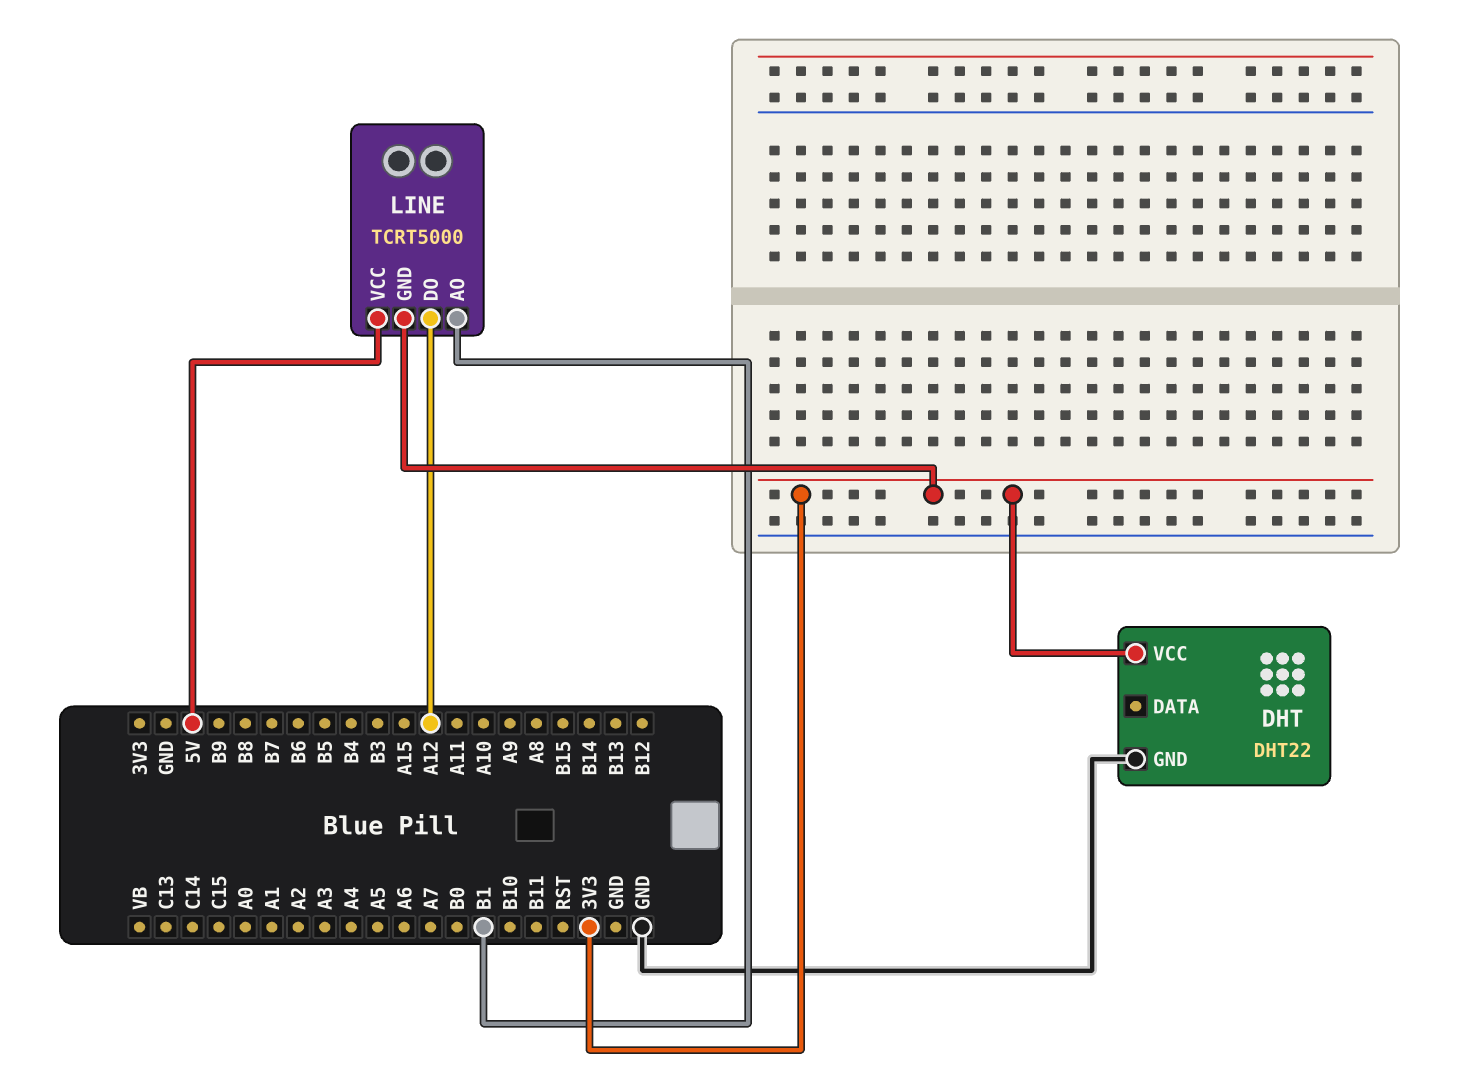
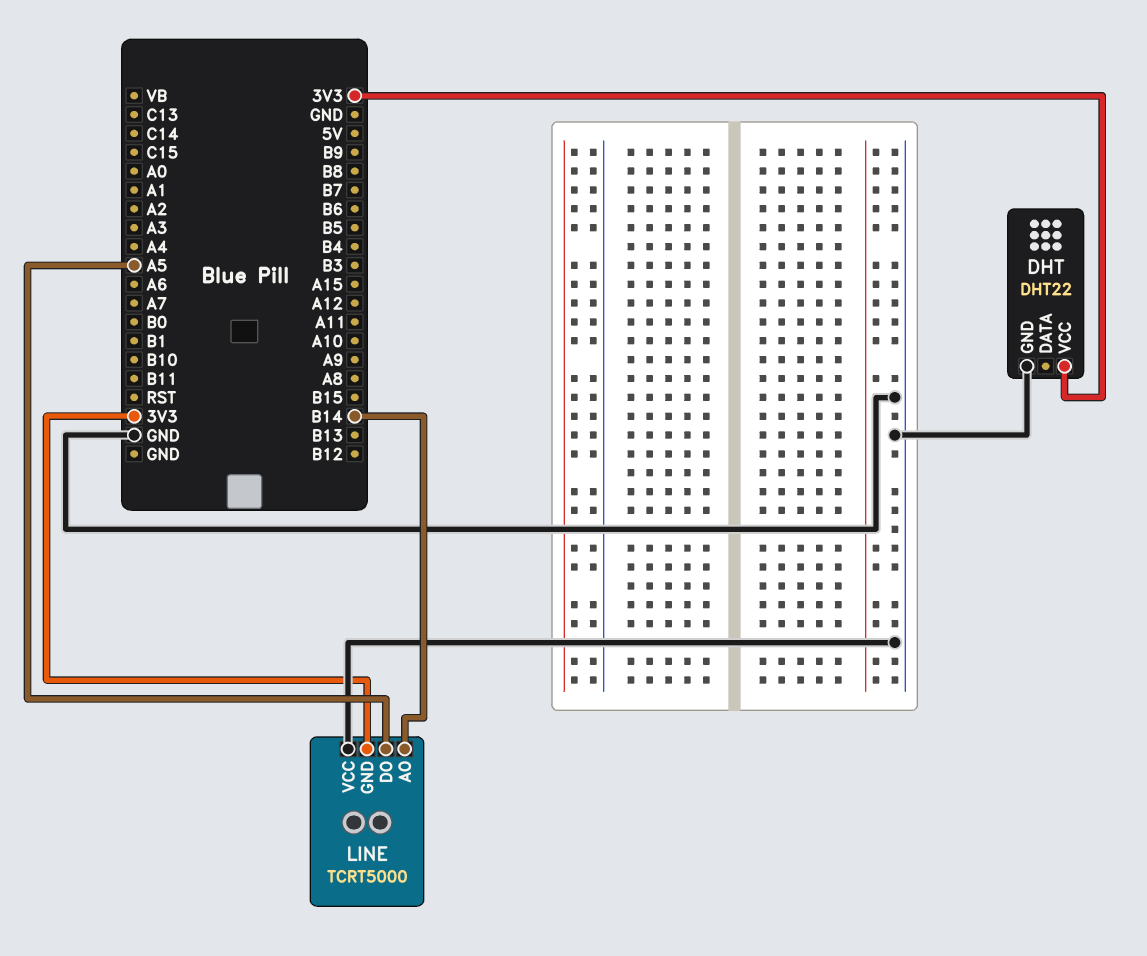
LINE pin AO: B1 -> B14
LINE pin DO: A12 -> A5
LINE pin VCC: 5V -> GND

